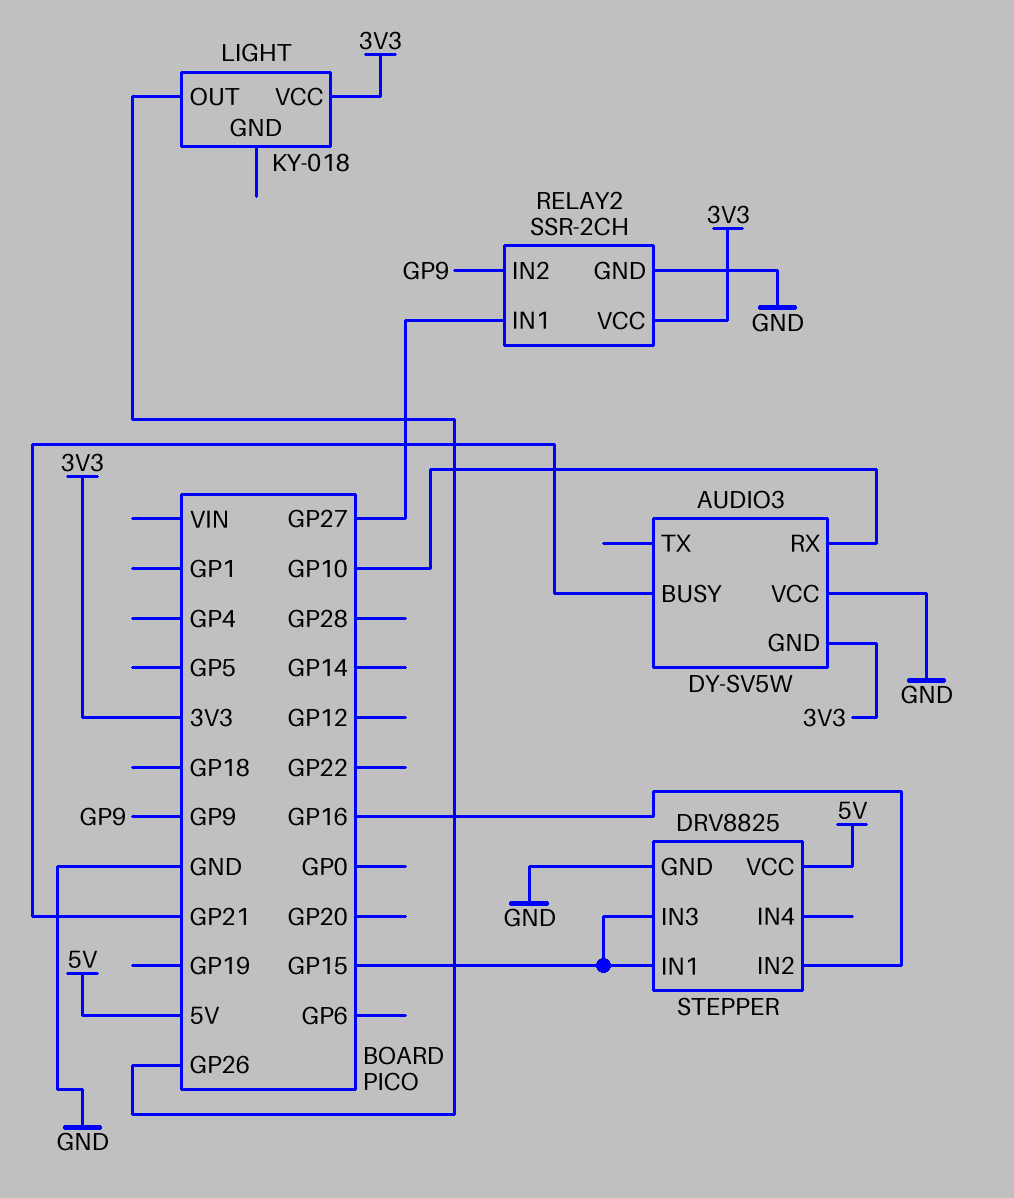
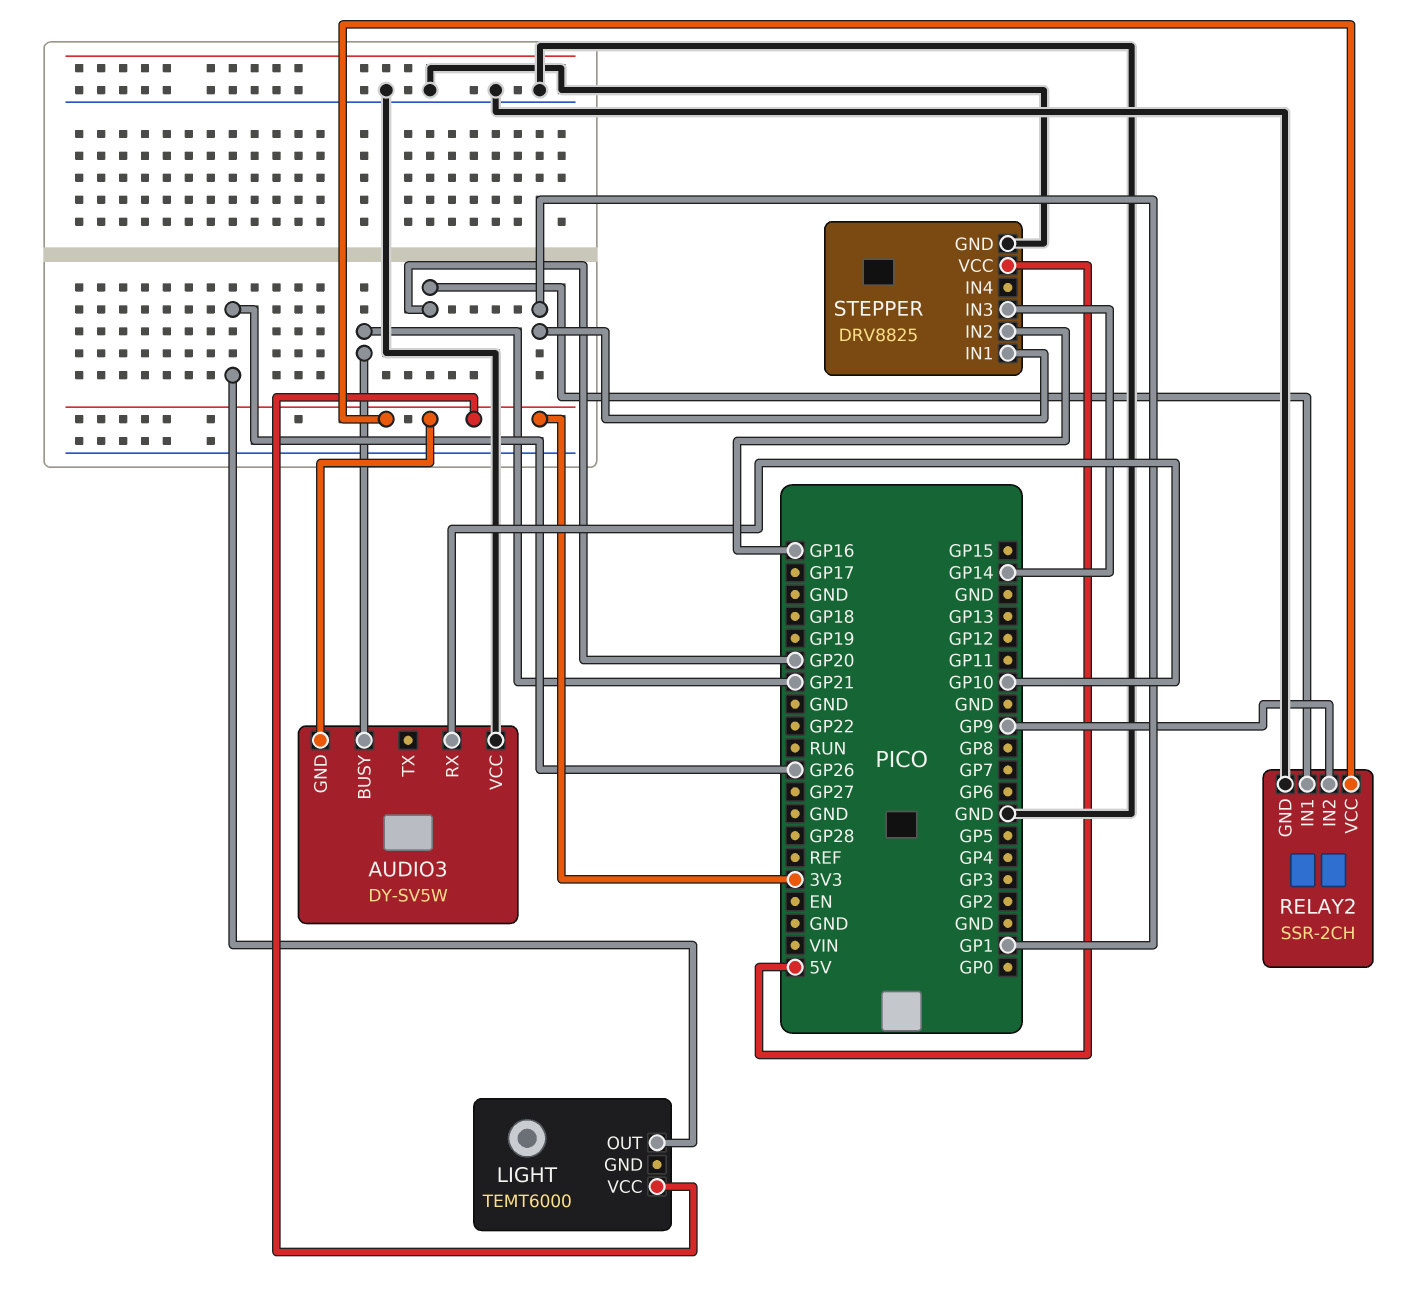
LIGHT: KY-018 -> TEMT6000
RELAY2 pin IN1: GP27 -> GP20
STEPPER pin IN1: GP15 -> GP1
STEPPER pin IN3: GP15 -> GP14

